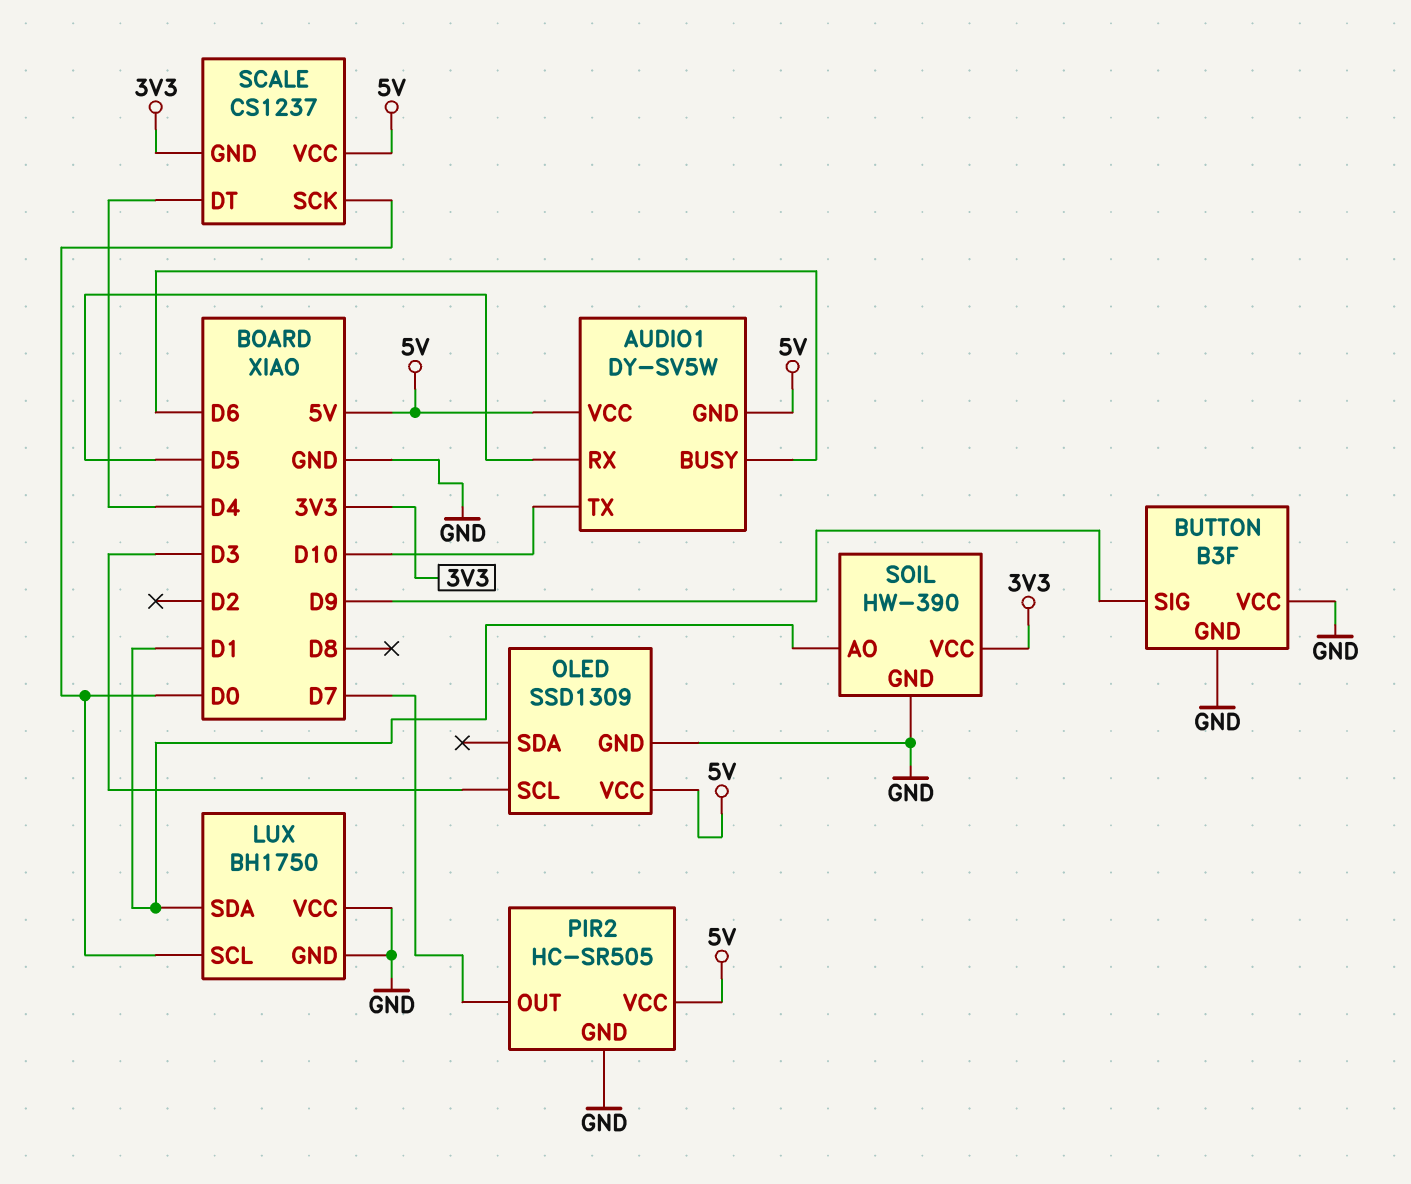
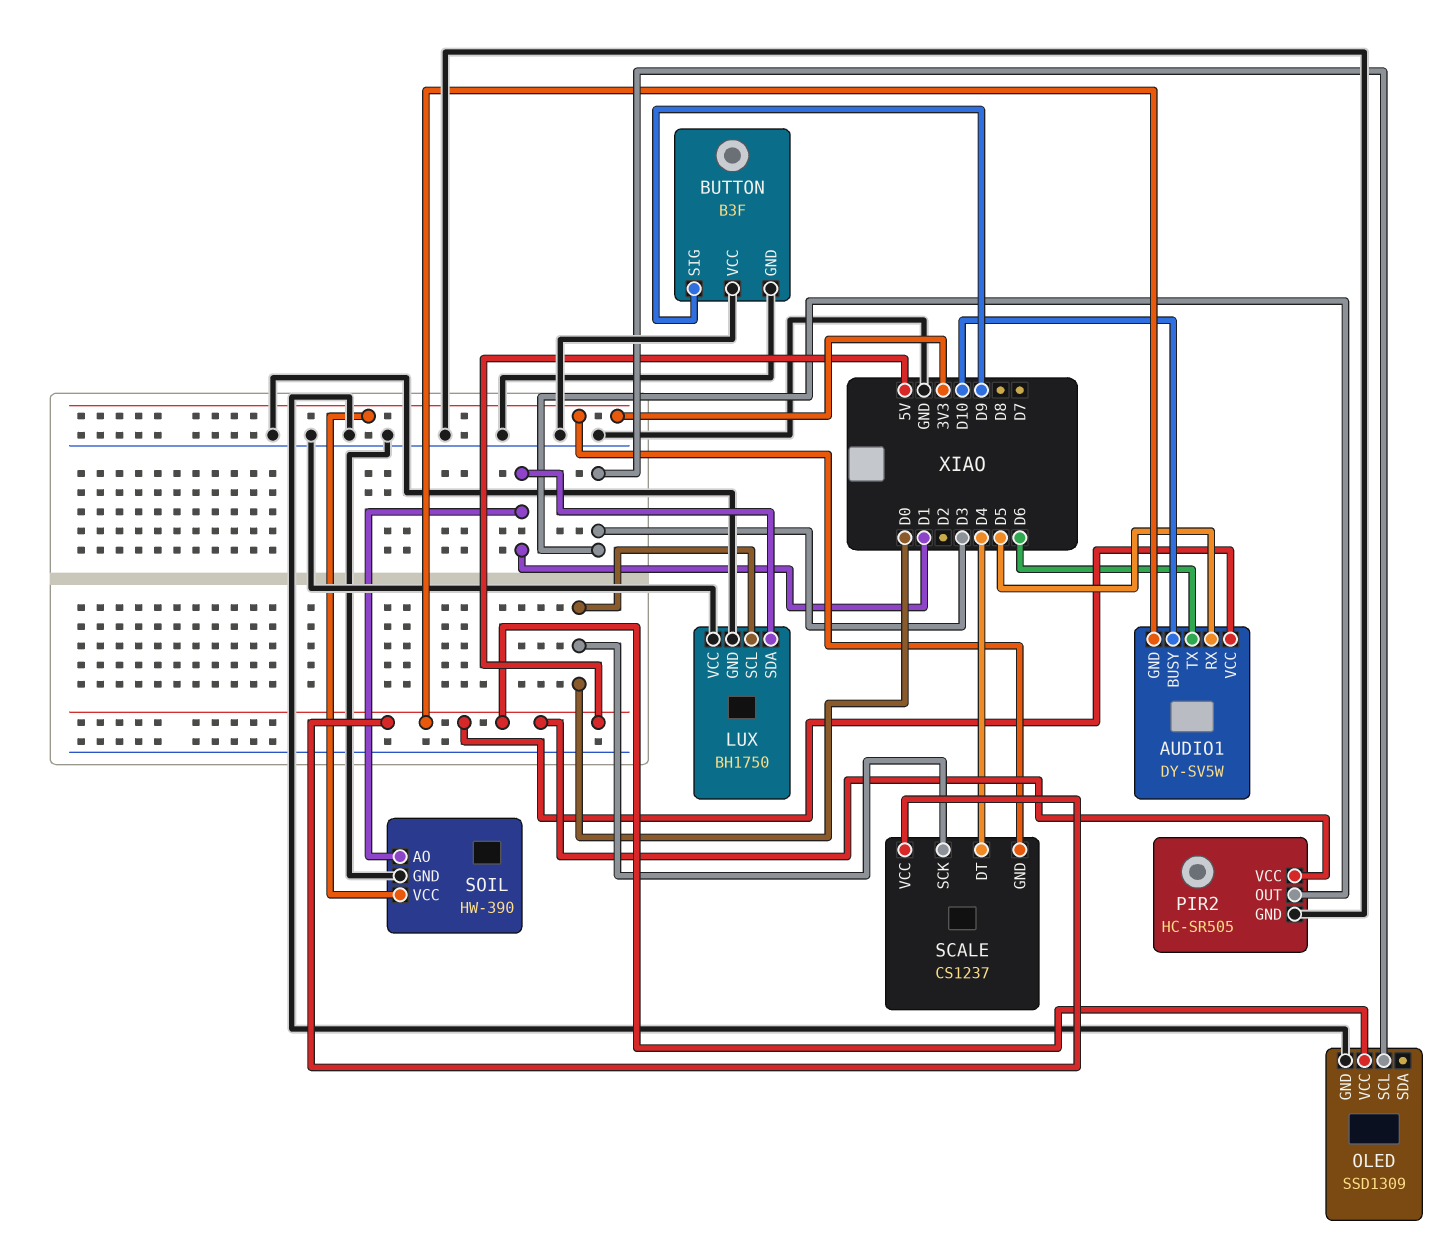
AUDIO1 pin BUSY: D6 -> D10
AUDIO1 pin TX: D10 -> D6
PIR2 pin OUT: D7 -> D3

